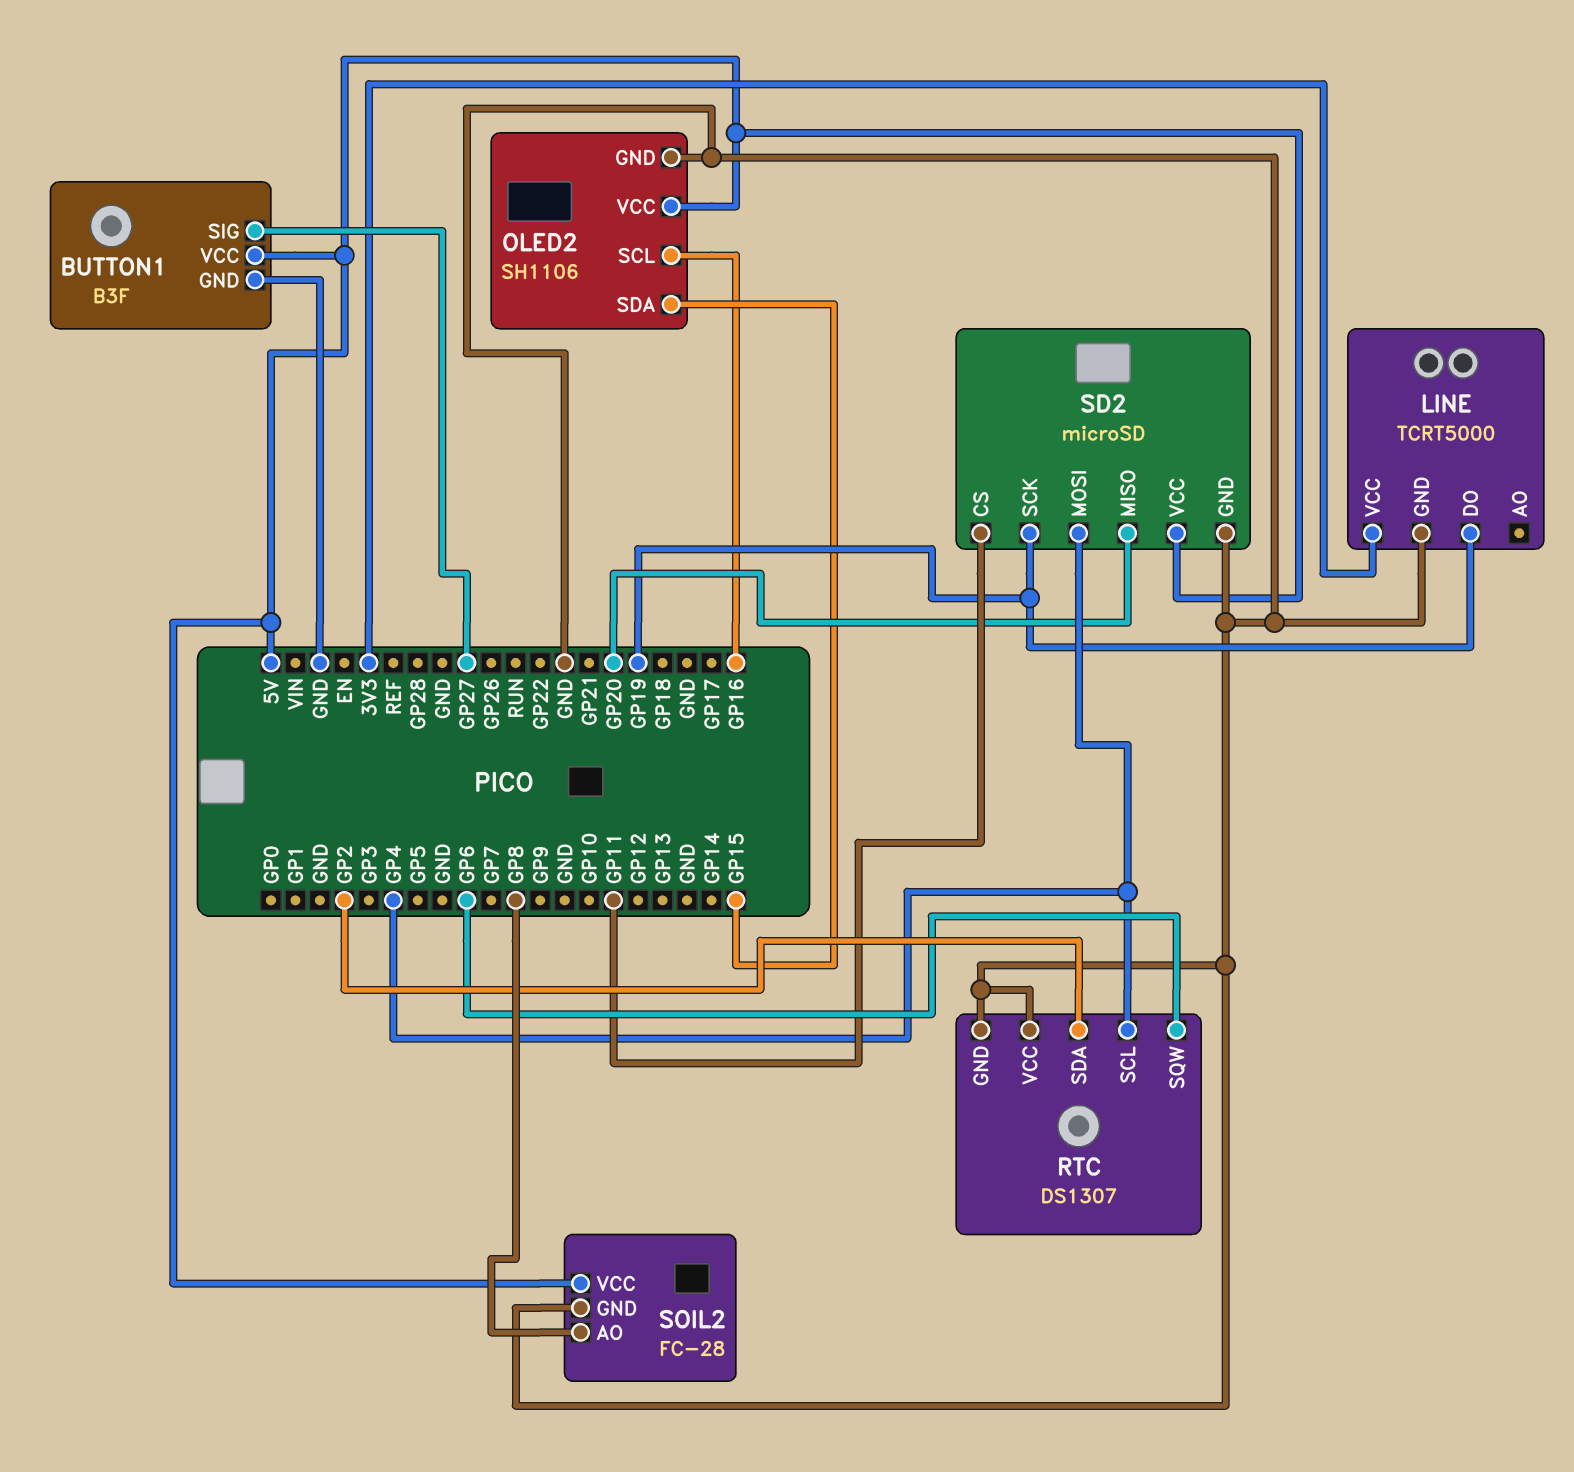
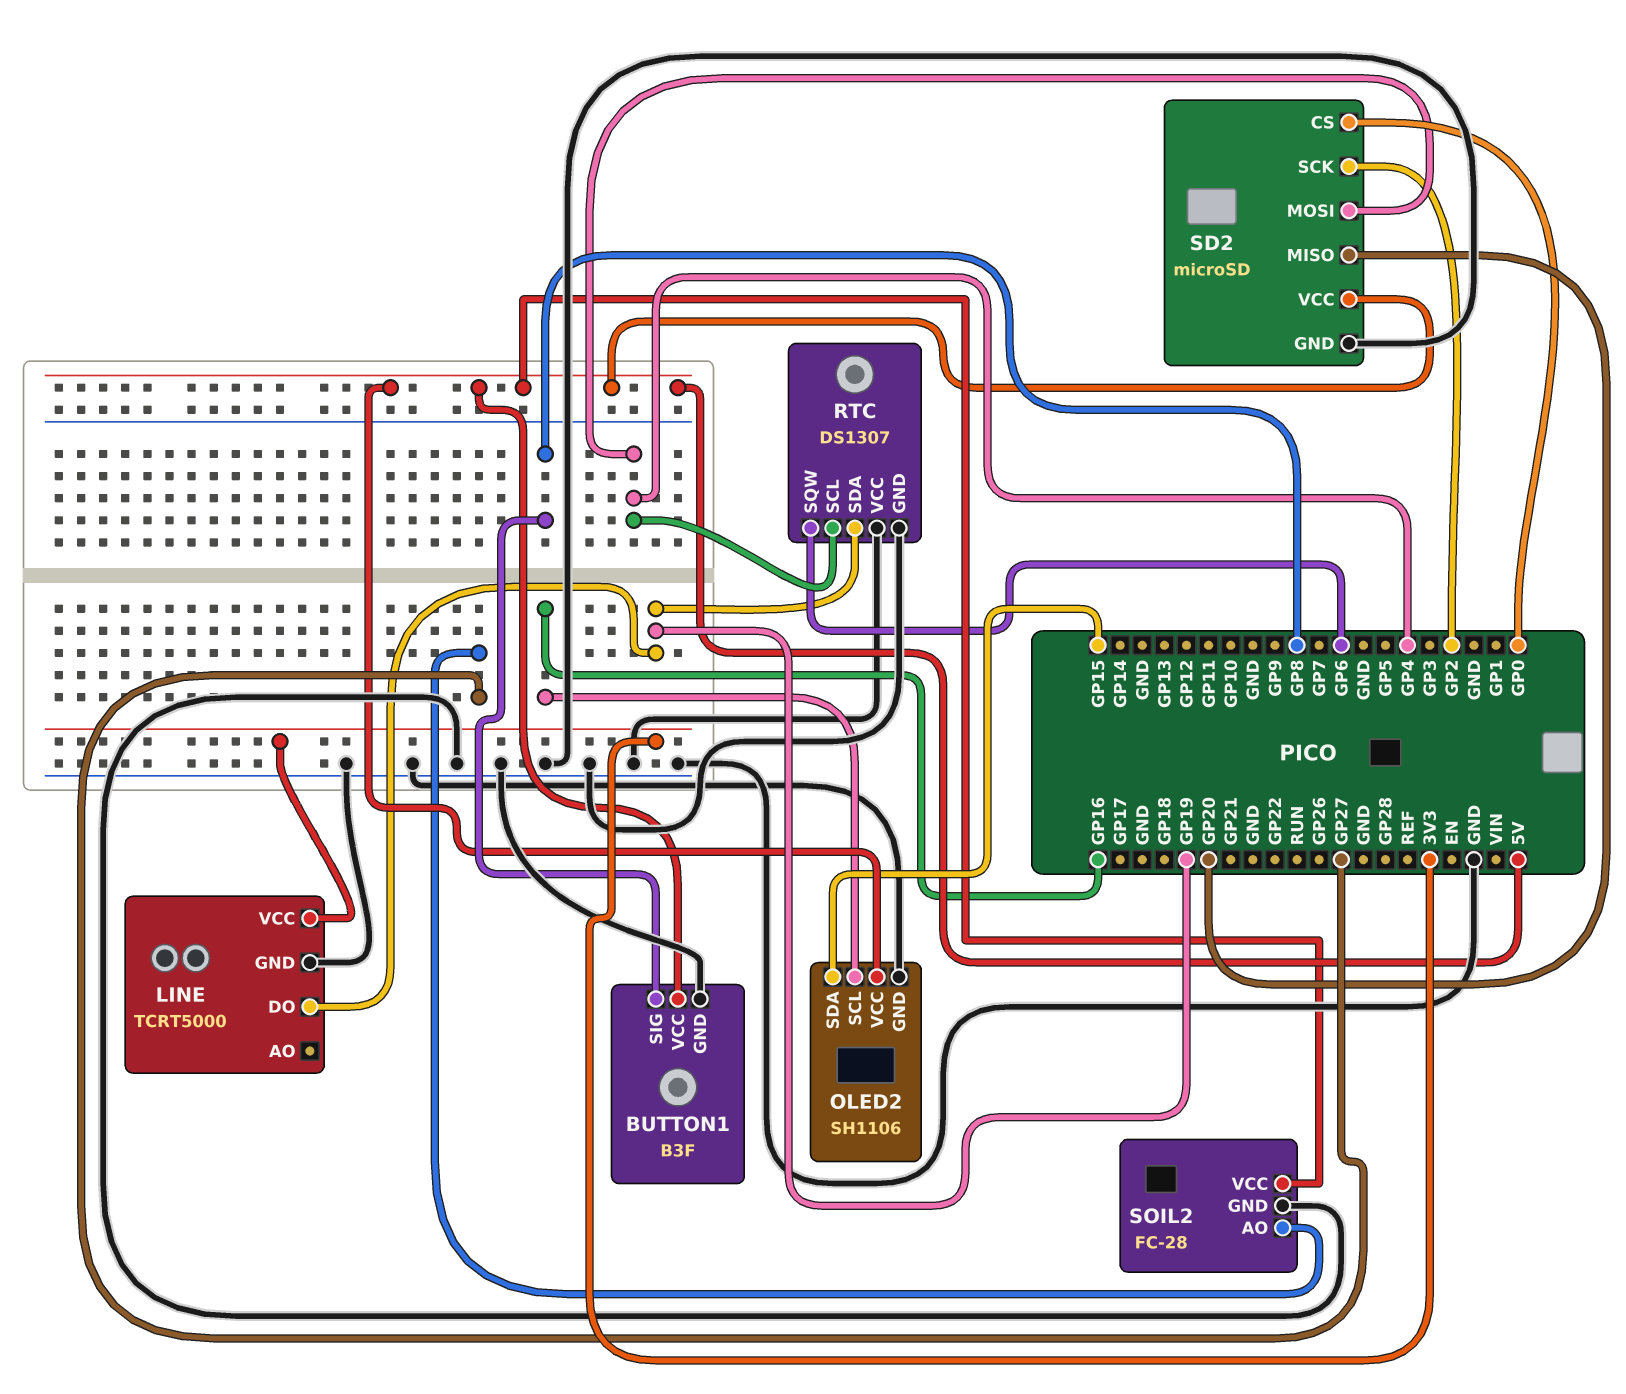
BUTTON1 pin SIG: GP27 -> GP8
RTC pin SDA: GP2 -> GP19
SD2 pin CS: GP11 -> GP0
SD2 pin SCK: GP19 -> GP2
SOIL2 pin AO: GP8 -> GP27

